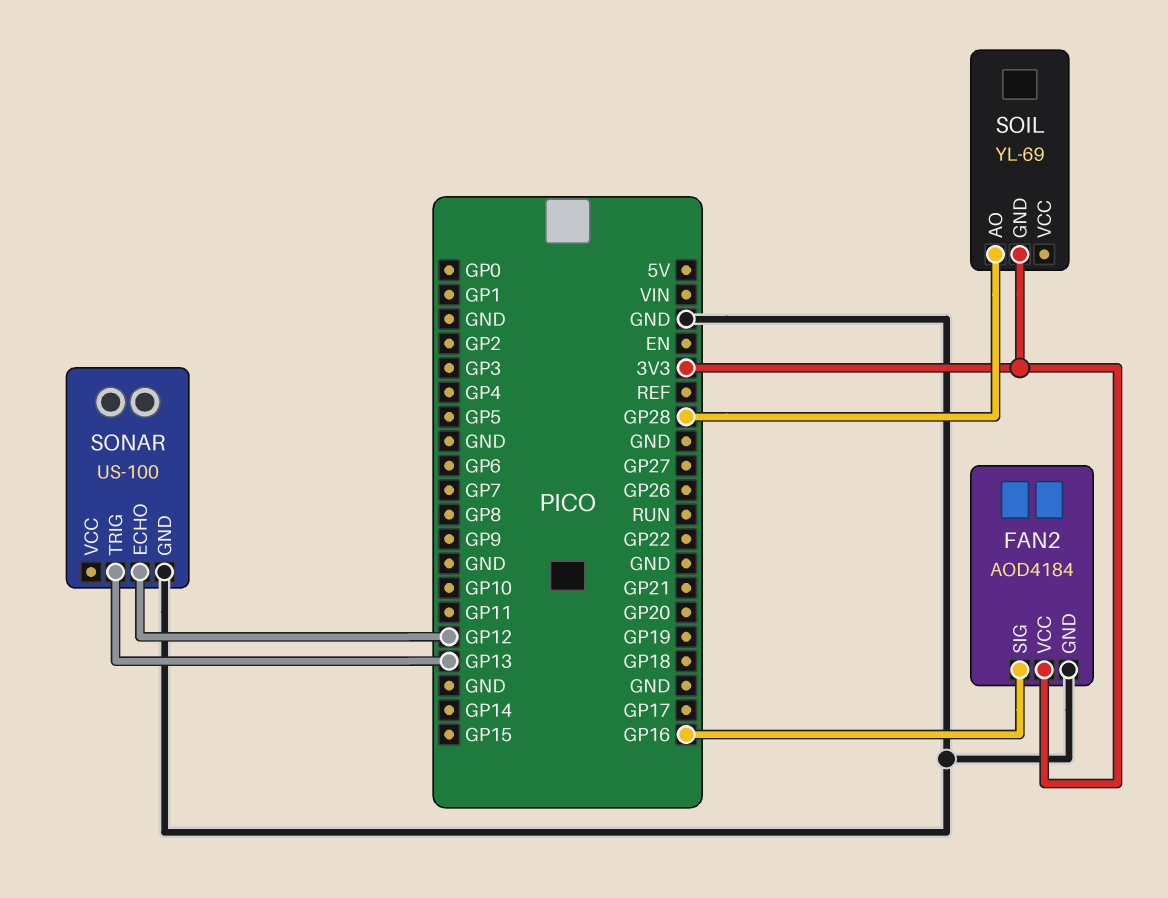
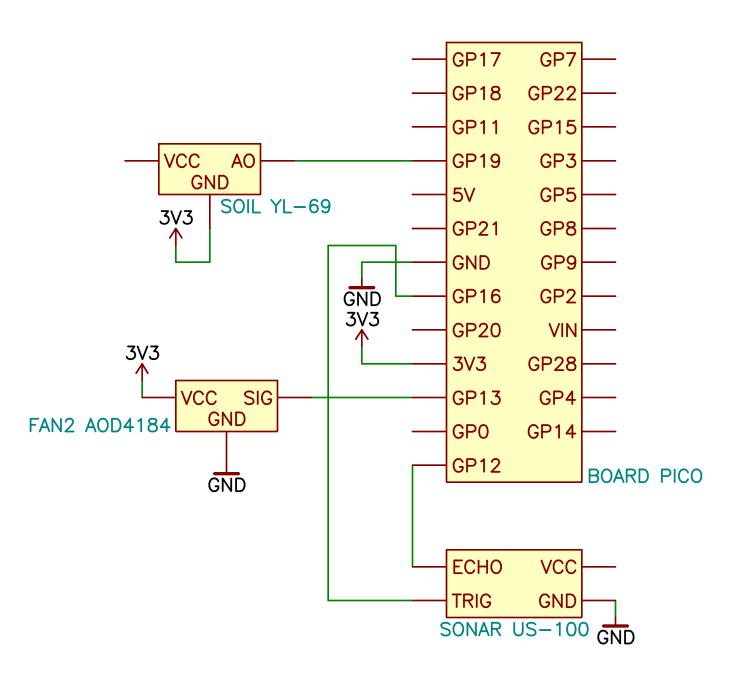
FAN2 pin SIG: GP16 -> GP13
SOIL pin AO: GP28 -> GP19
SONAR pin TRIG: GP13 -> GP16

